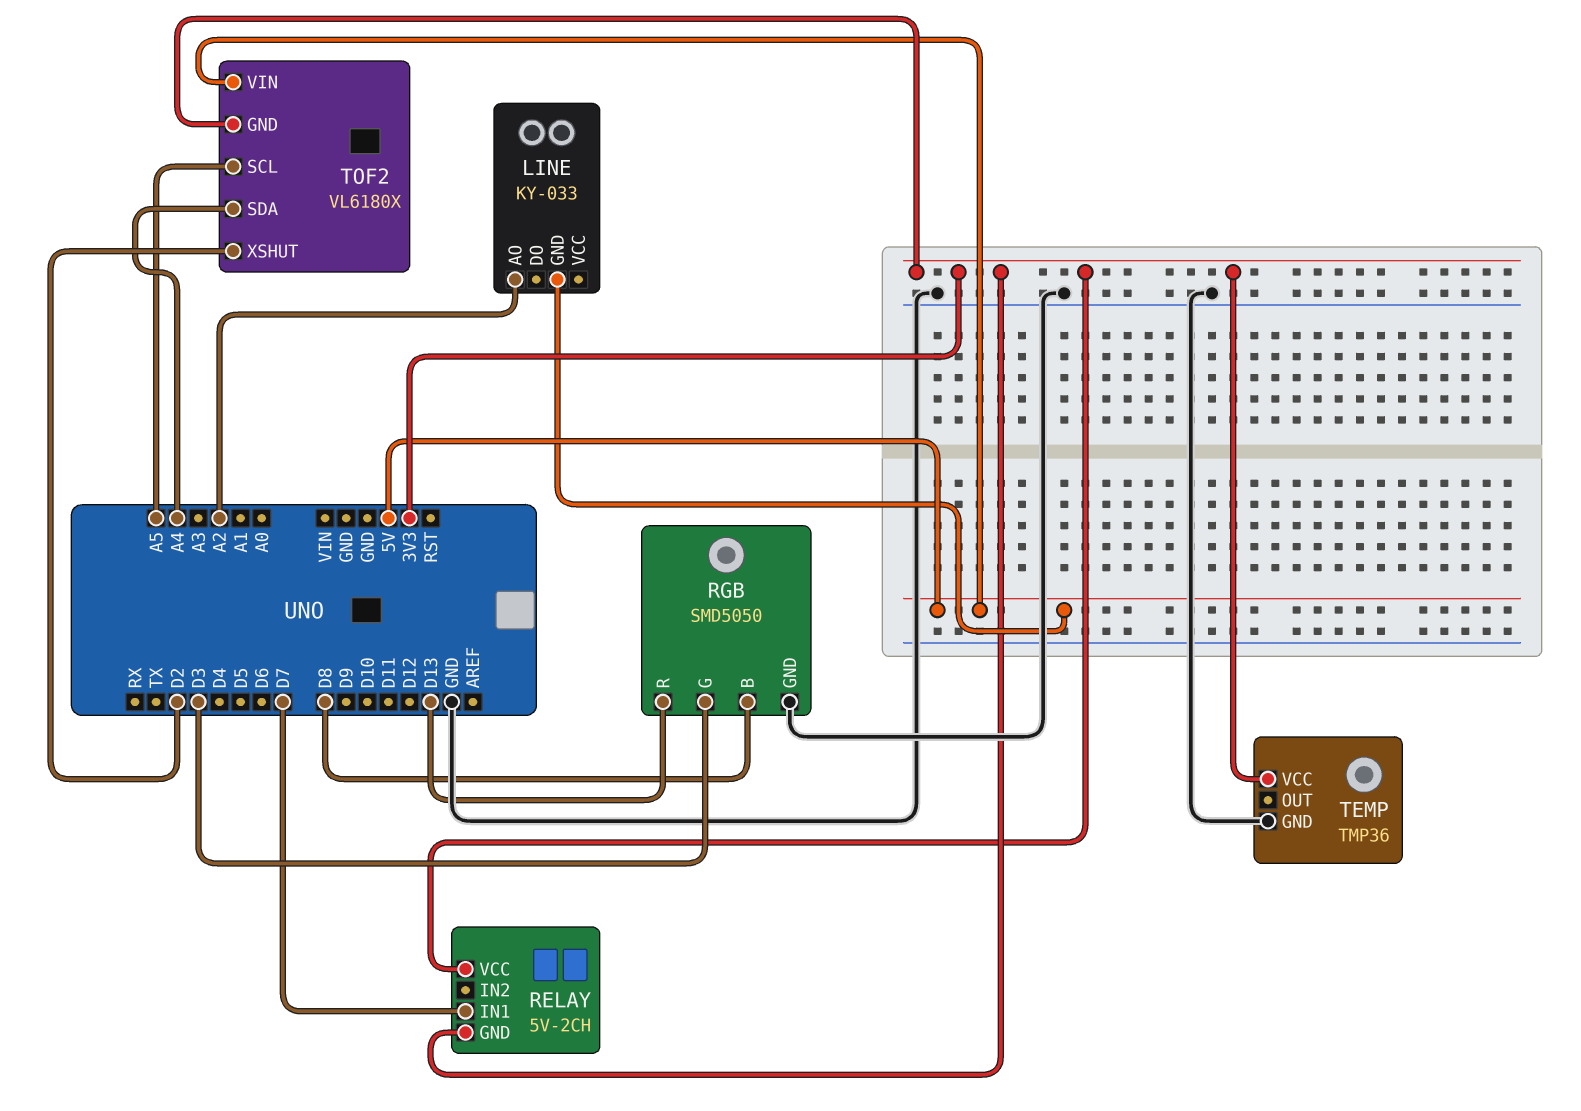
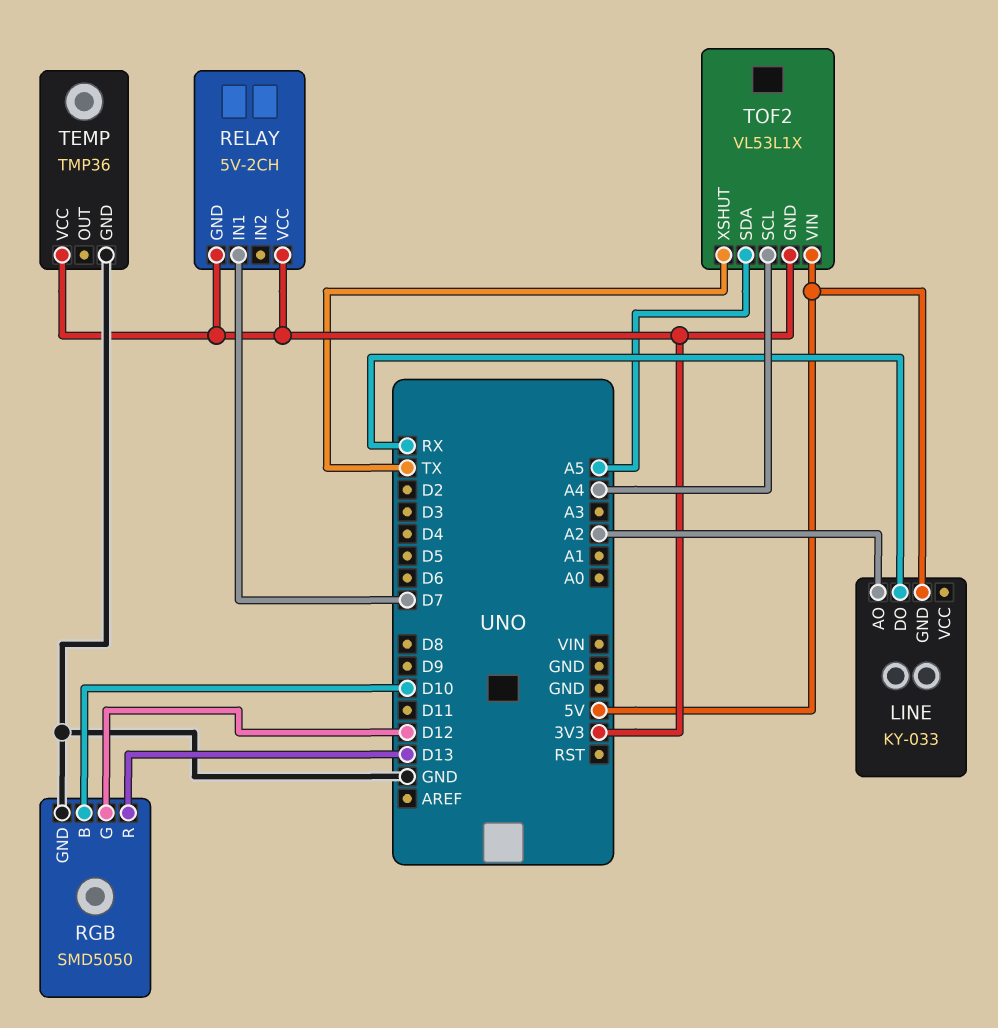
LINE pin DO: none -> RX
RGB pin B: D8 -> D10
RGB pin G: D3 -> D12
TOF2: VL6180X -> VL53L1X
TOF2 pin SCL: A5 -> A4
TOF2 pin SDA: A4 -> A5
TOF2 pin XSHUT: D2 -> TX

